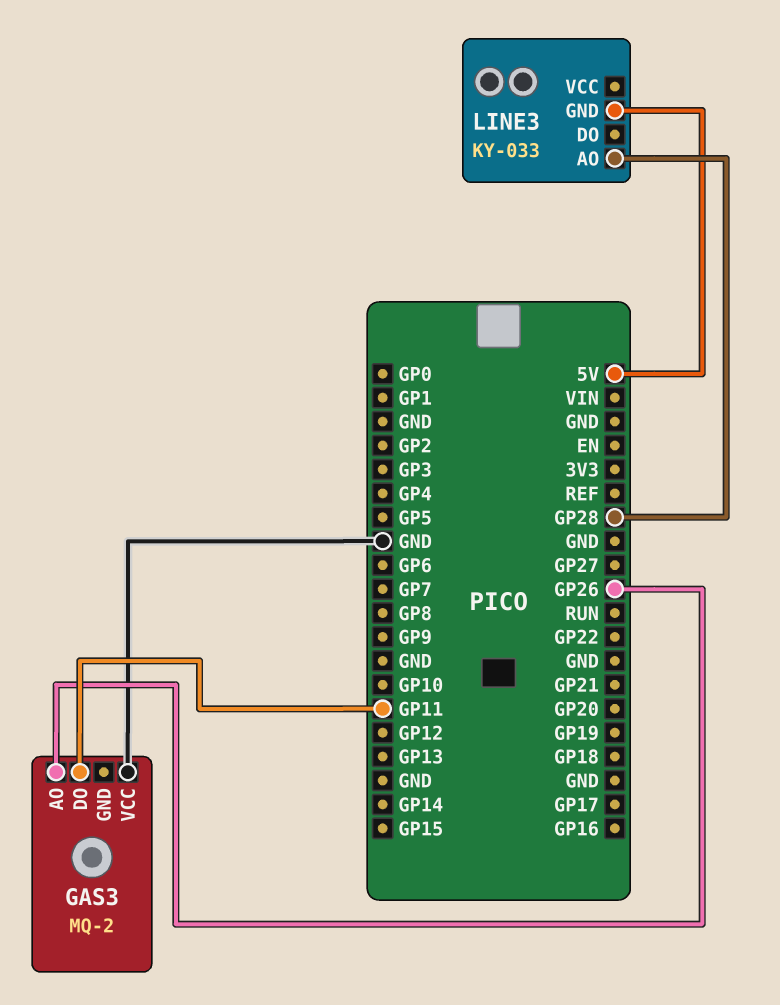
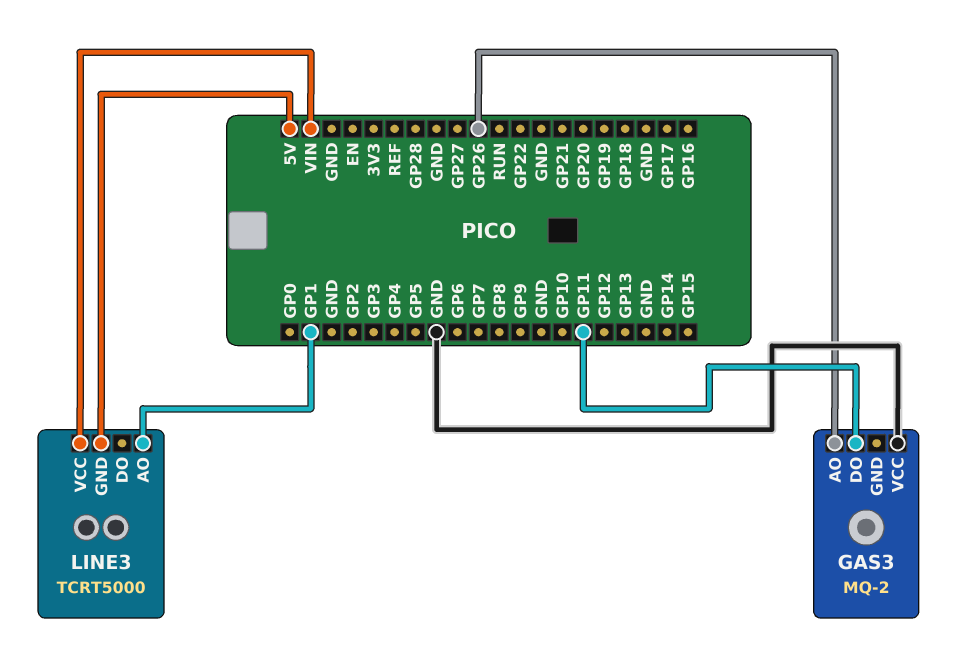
LINE3: KY-033 -> TCRT5000
LINE3 pin AO: GP28 -> GP1
LINE3 pin VCC: none -> VIN

